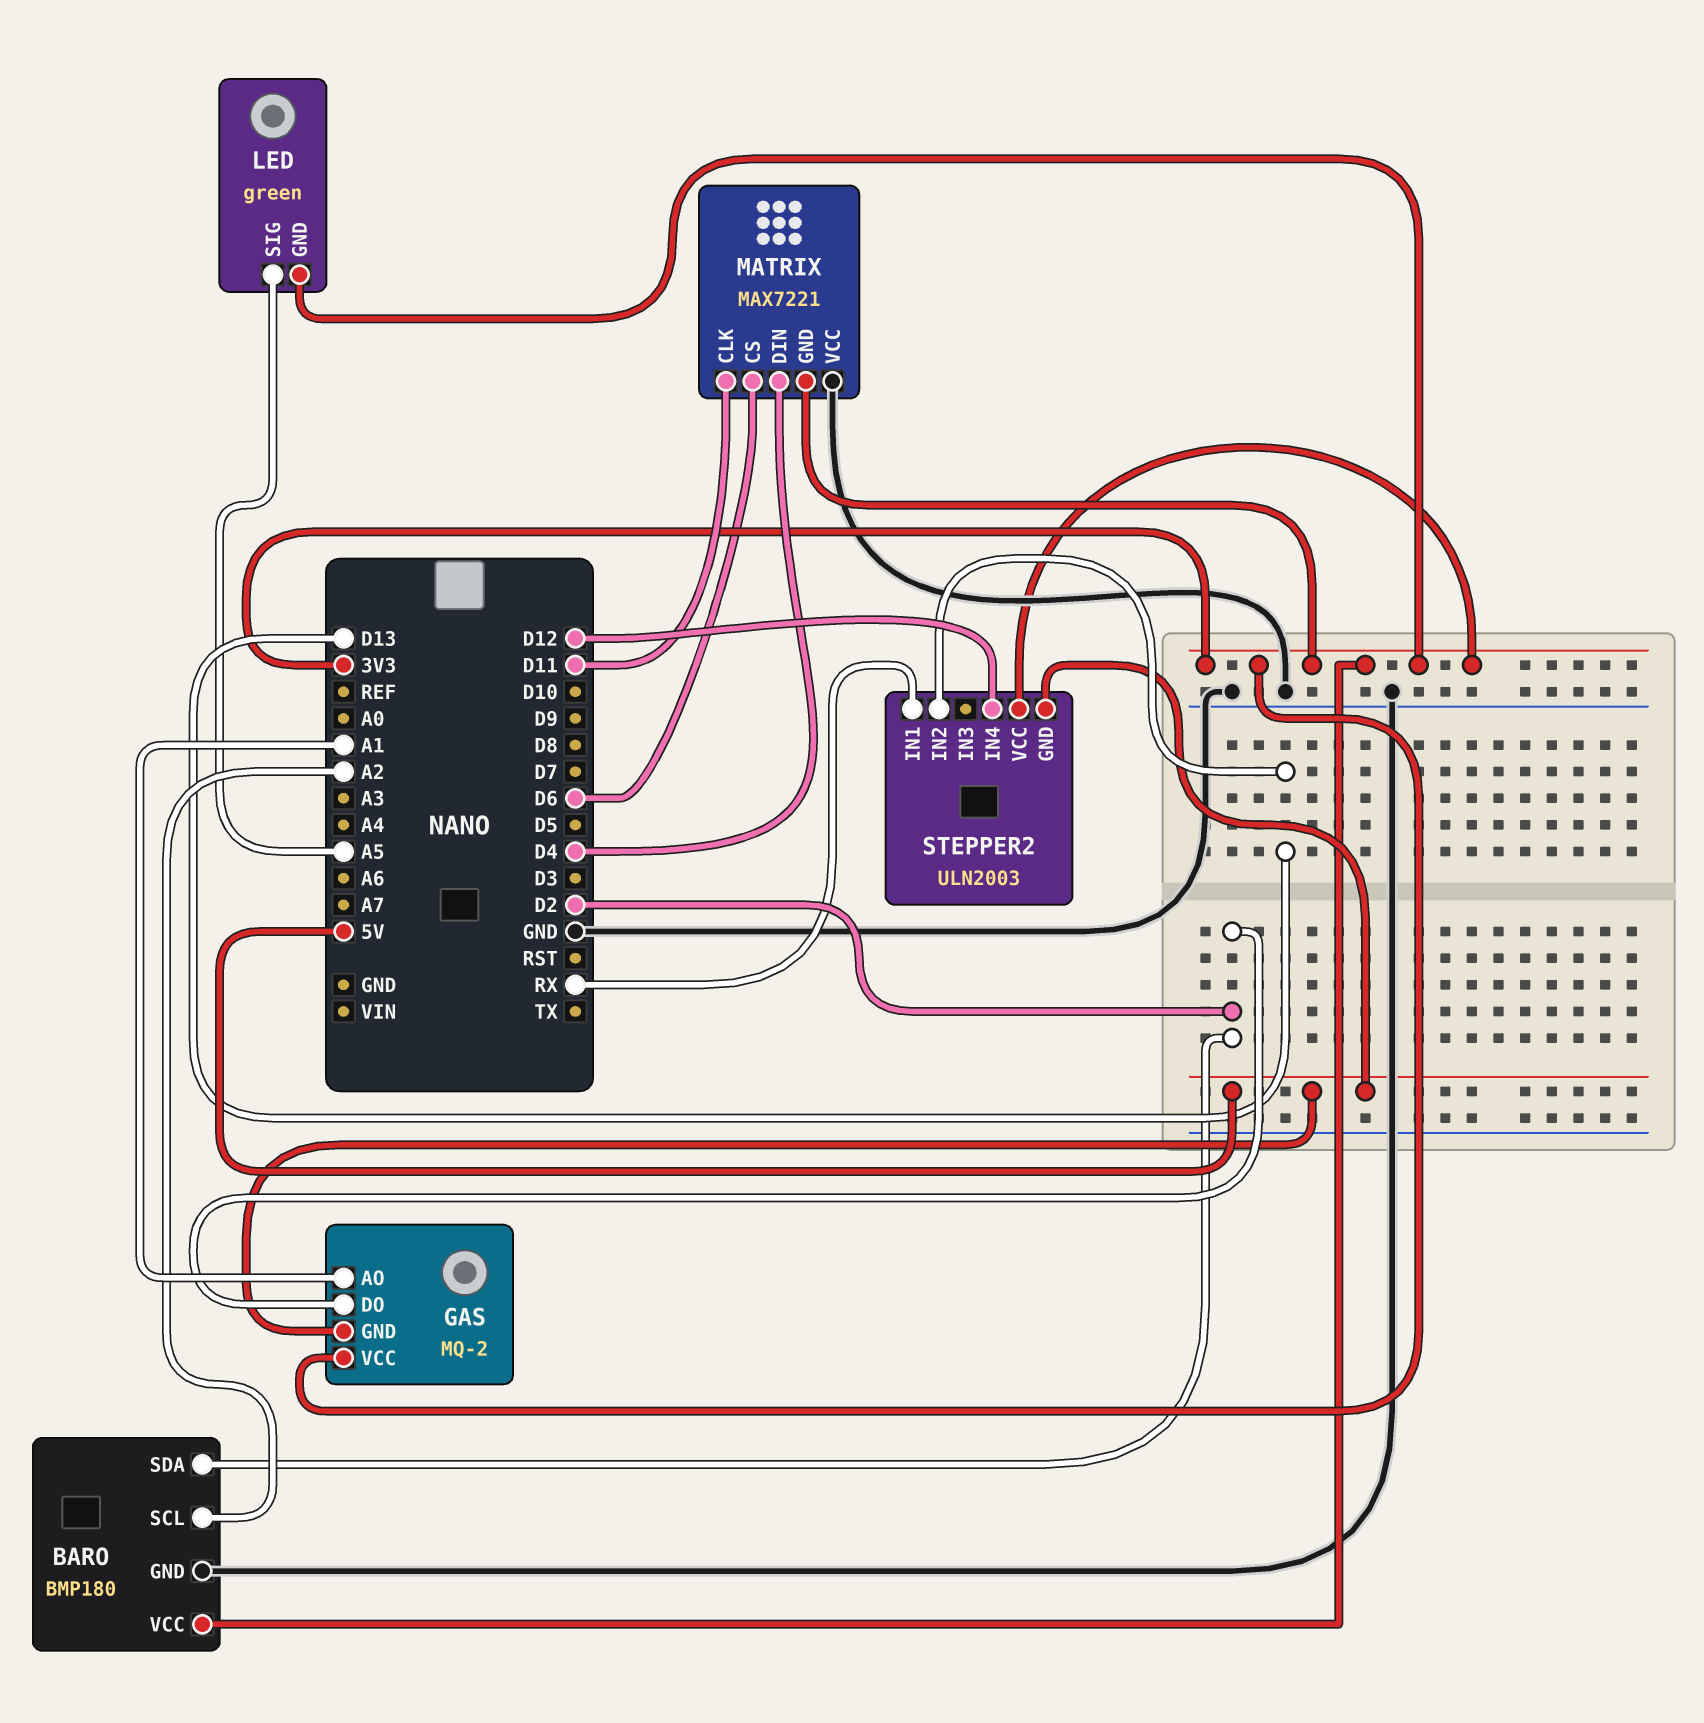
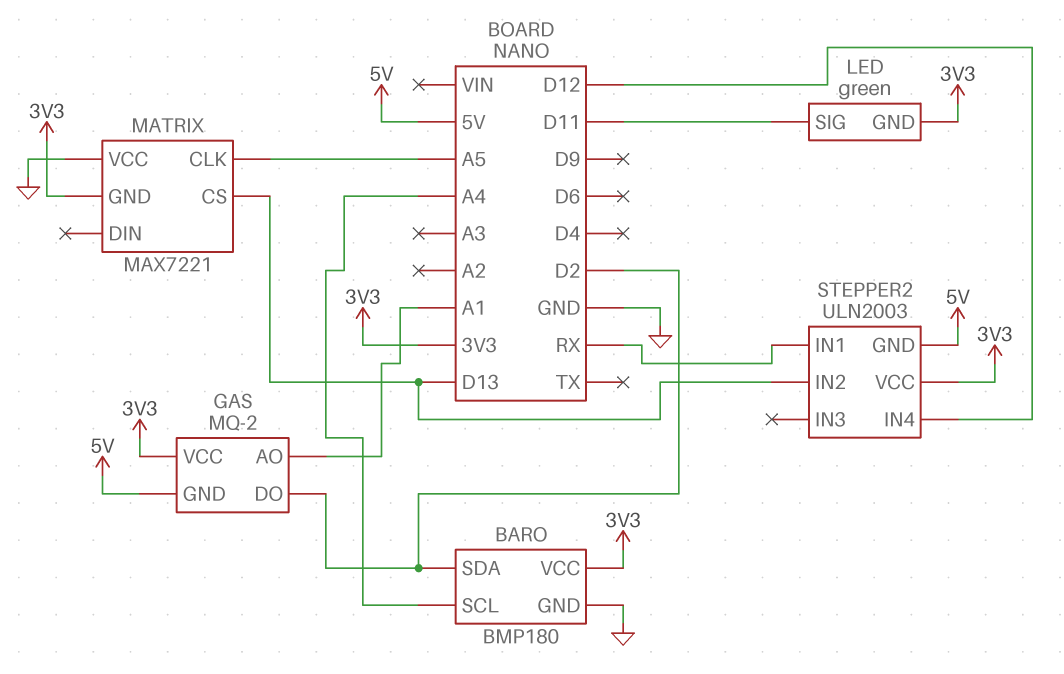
BARO pin SCL: A2 -> A4
LED pin SIG: A5 -> D11
MATRIX pin CLK: D11 -> A5
MATRIX pin CS: D6 -> D13
MATRIX pin DIN: D4 -> none

